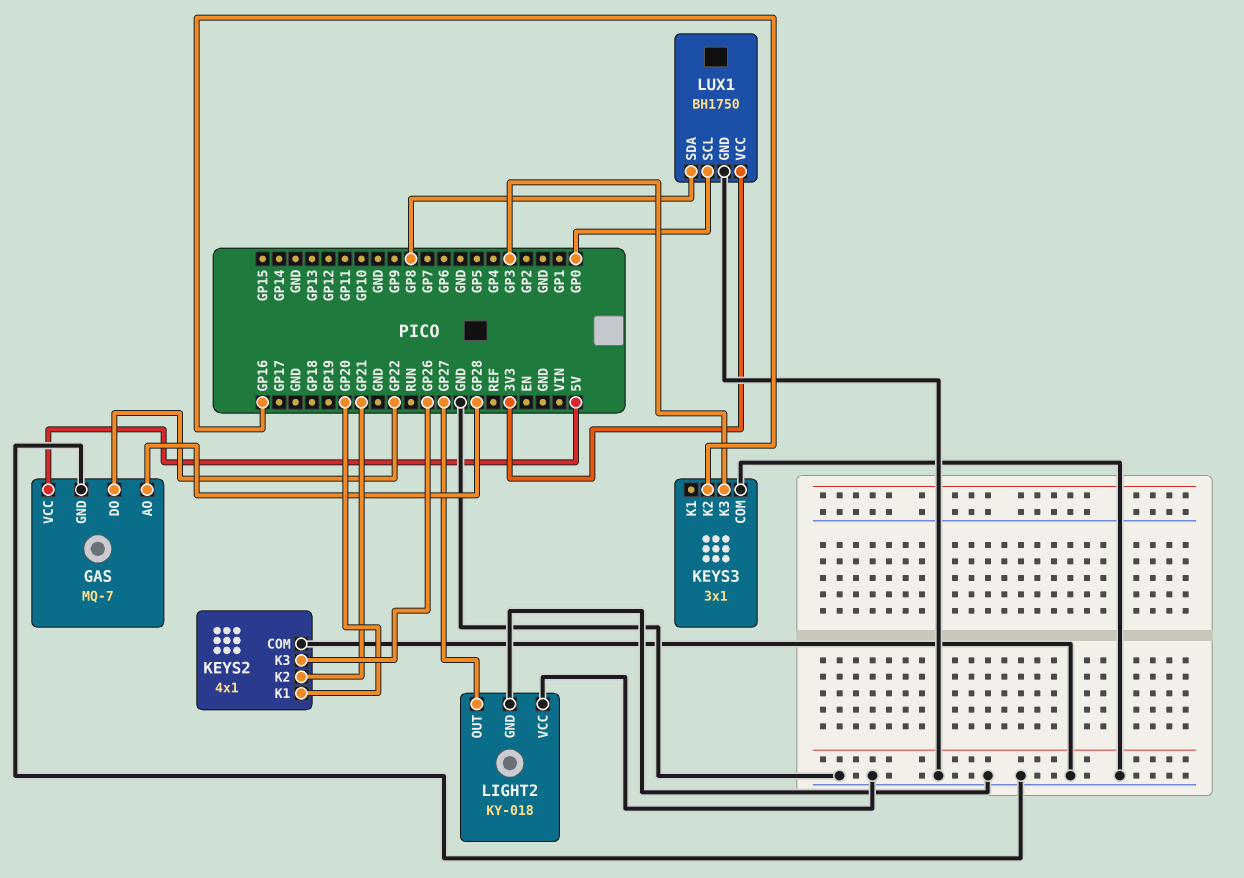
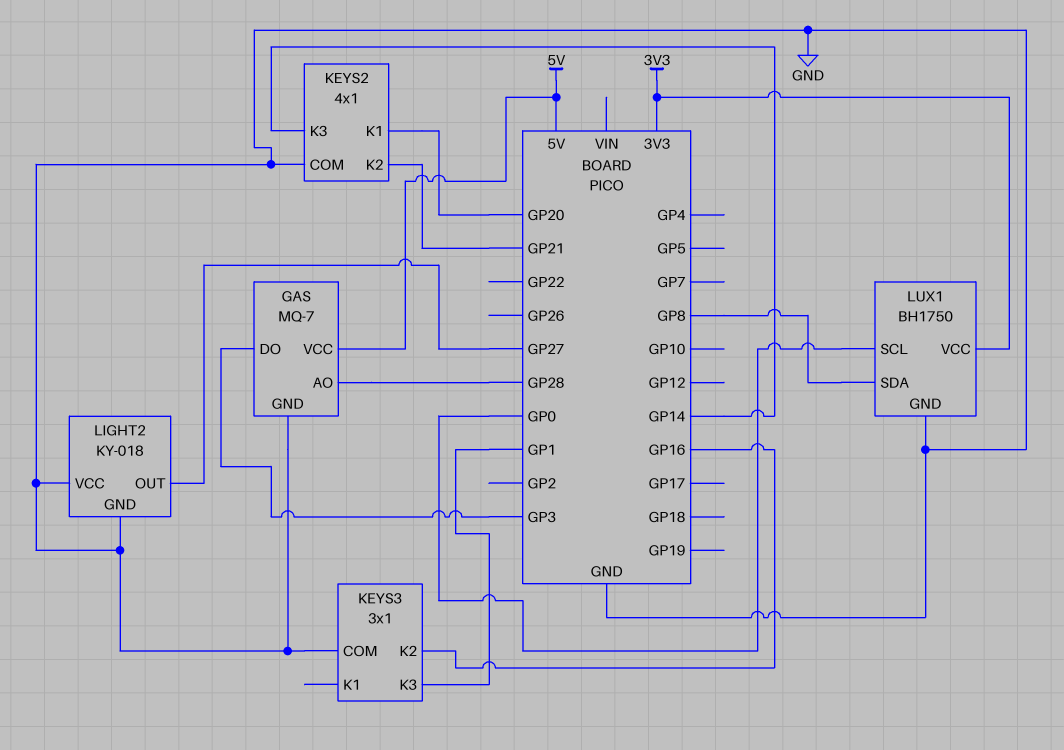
GAS pin DO: GP22 -> GP3
KEYS2 pin K3: GP26 -> GP14
KEYS3 pin K3: GP3 -> GP1

